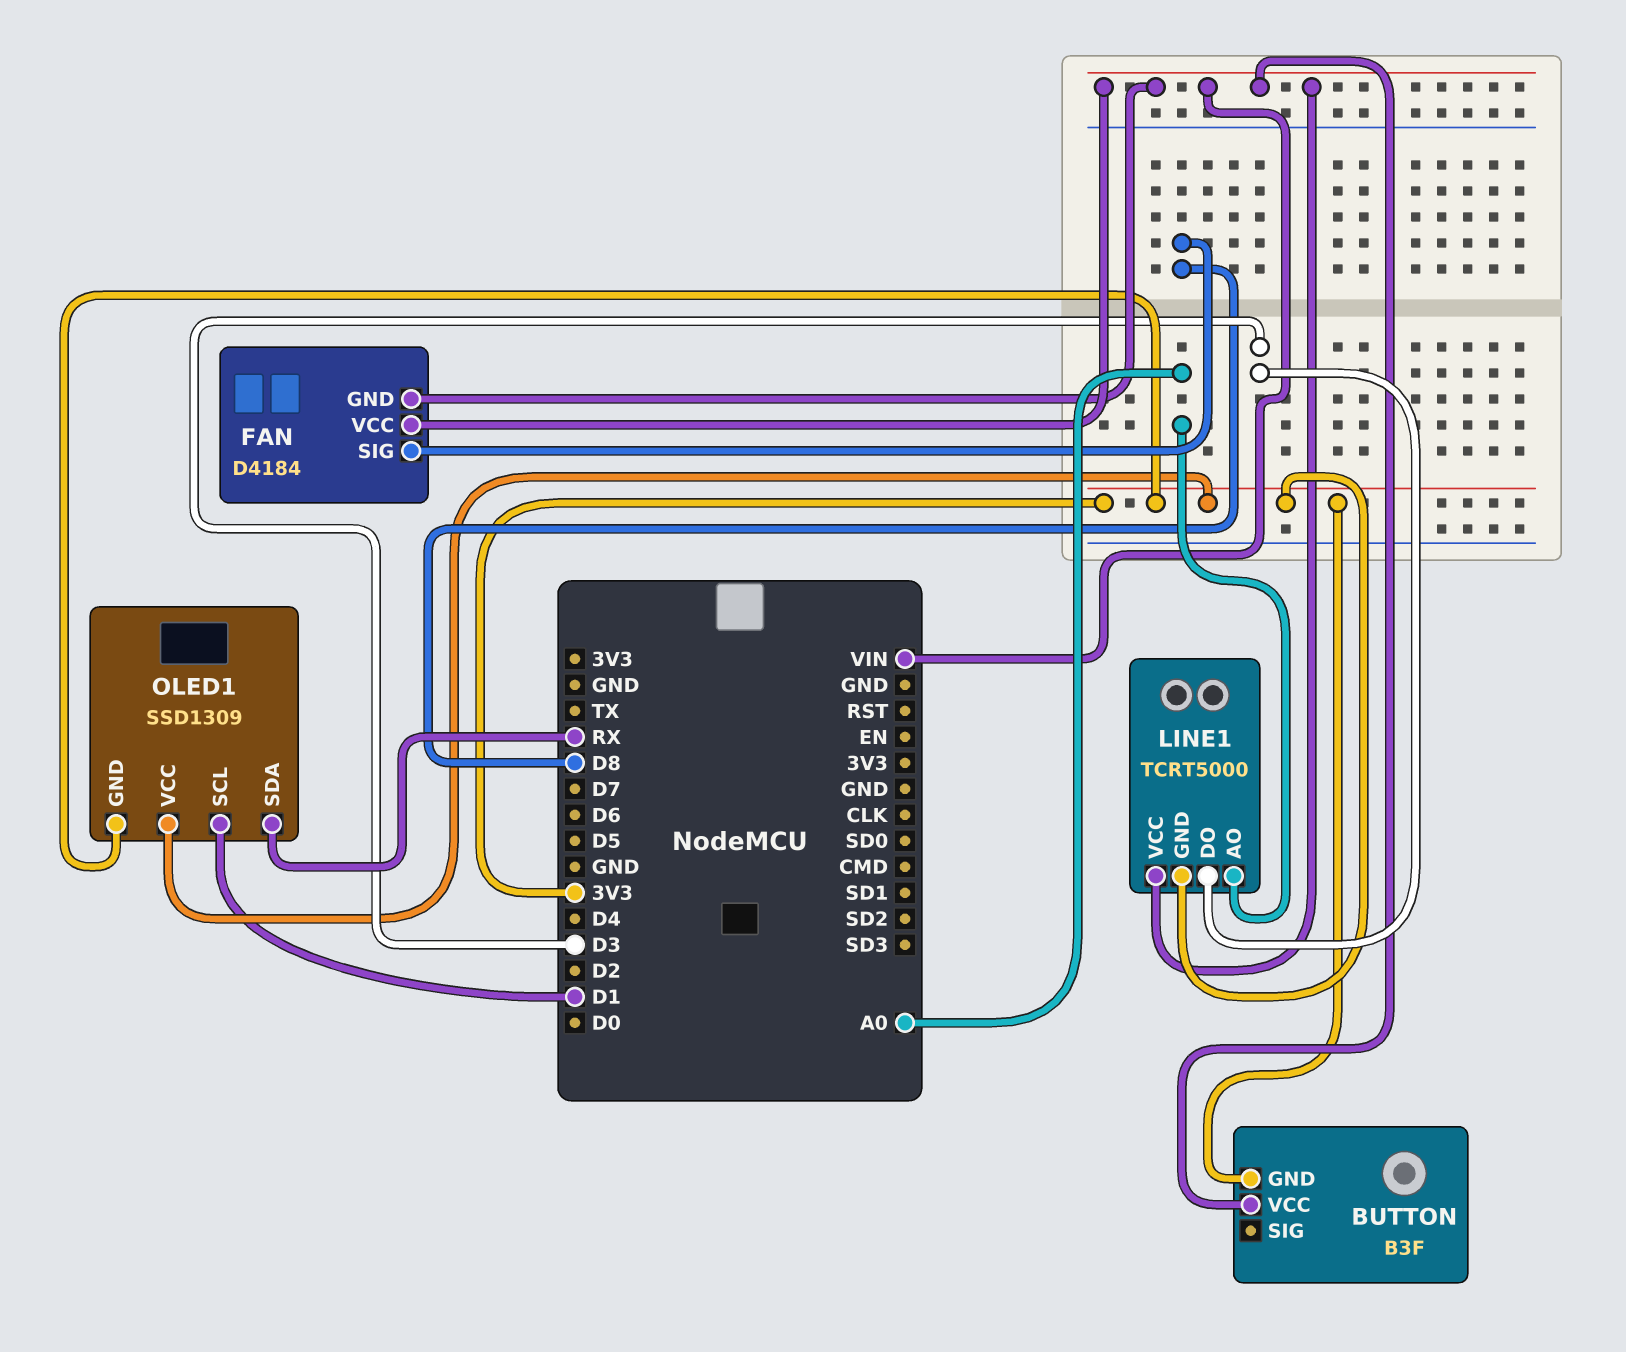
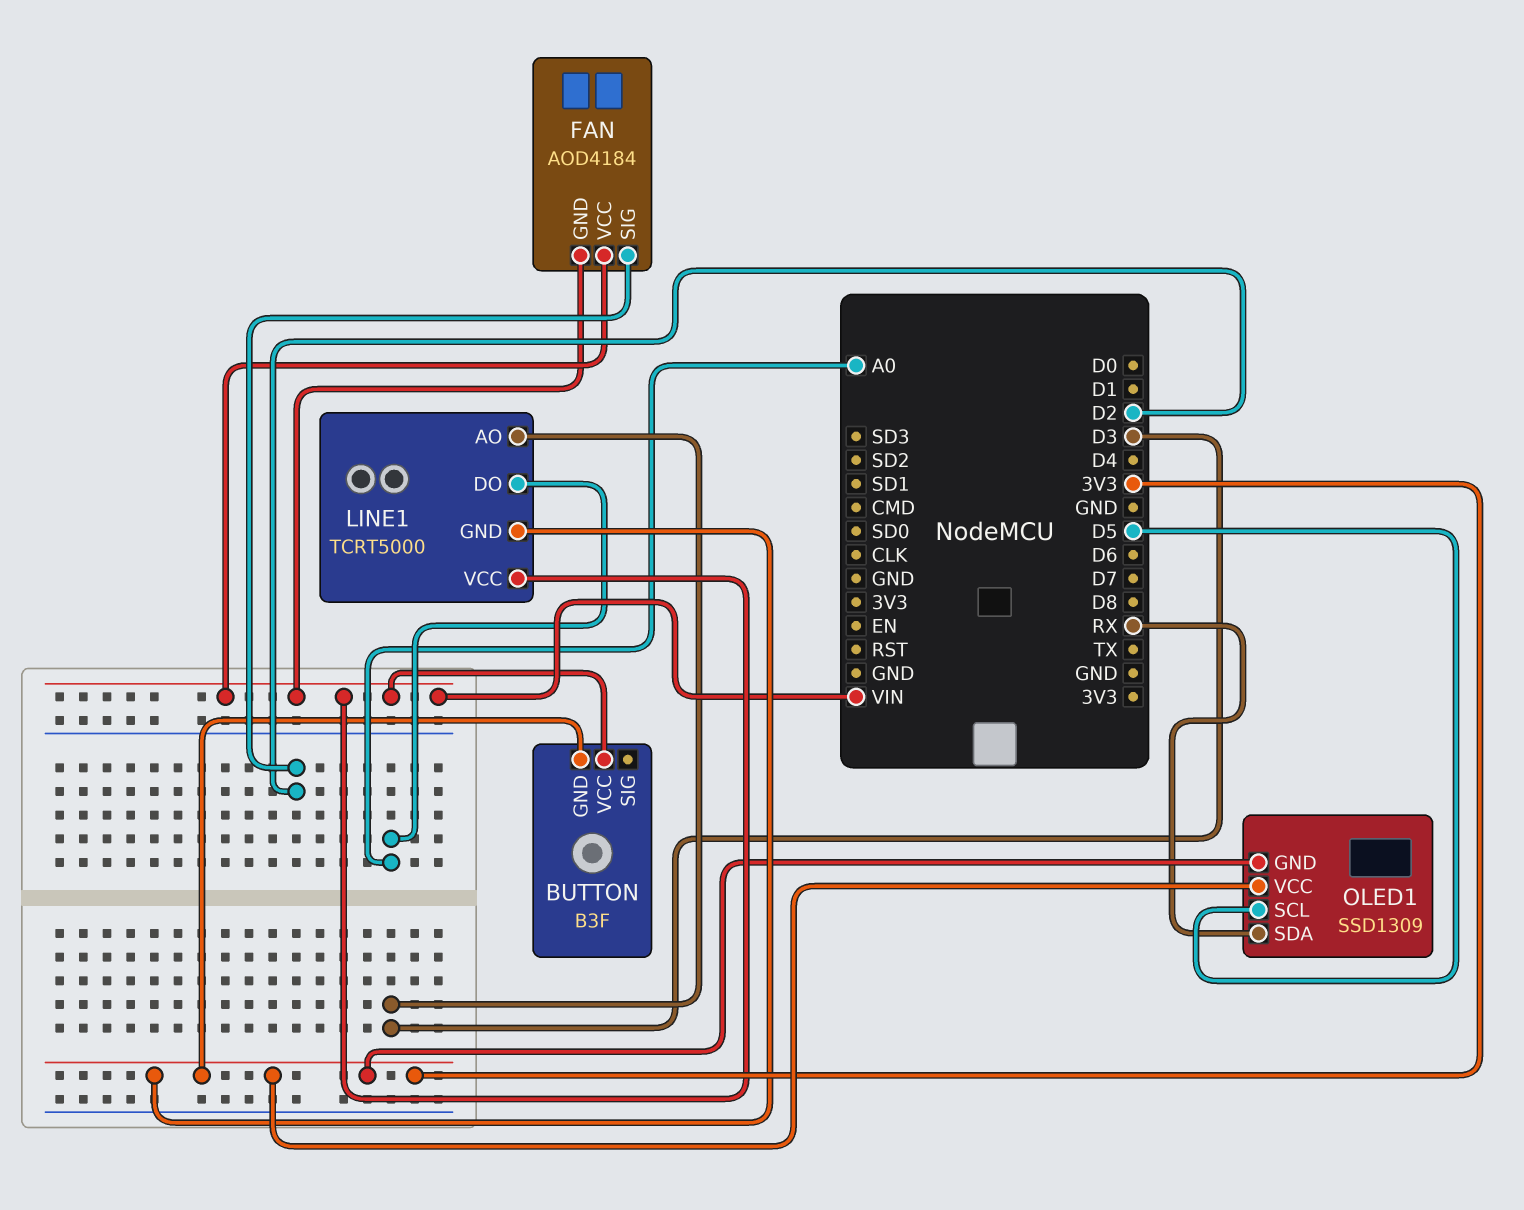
FAN: D4184 -> AOD4184
FAN pin SIG: D8 -> D2
LINE1 pin AO: A0 -> D3
LINE1 pin DO: D3 -> A0
OLED1 pin SCL: D1 -> D5

